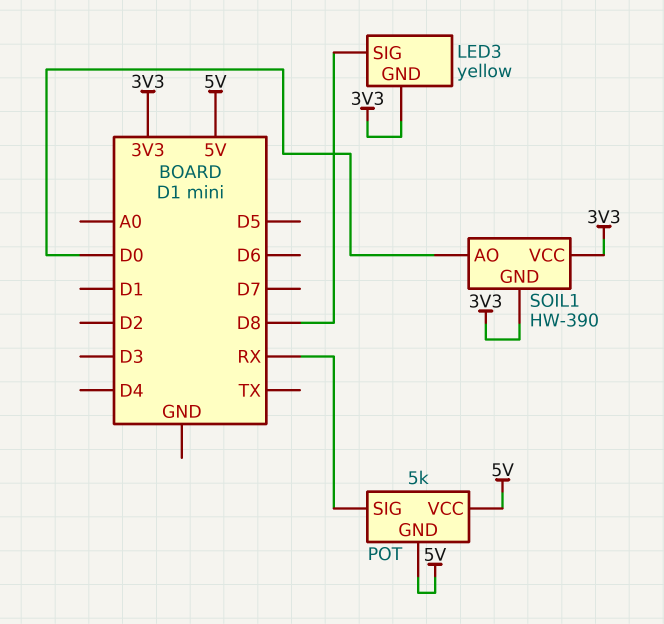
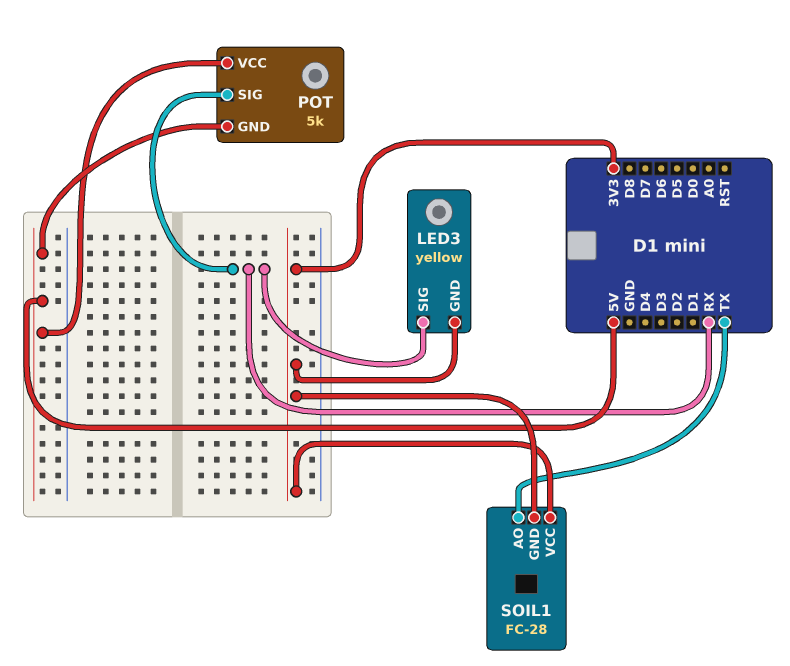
LED3 pin SIG: D8 -> RX
SOIL1: HW-390 -> FC-28
SOIL1 pin AO: D0 -> TX

